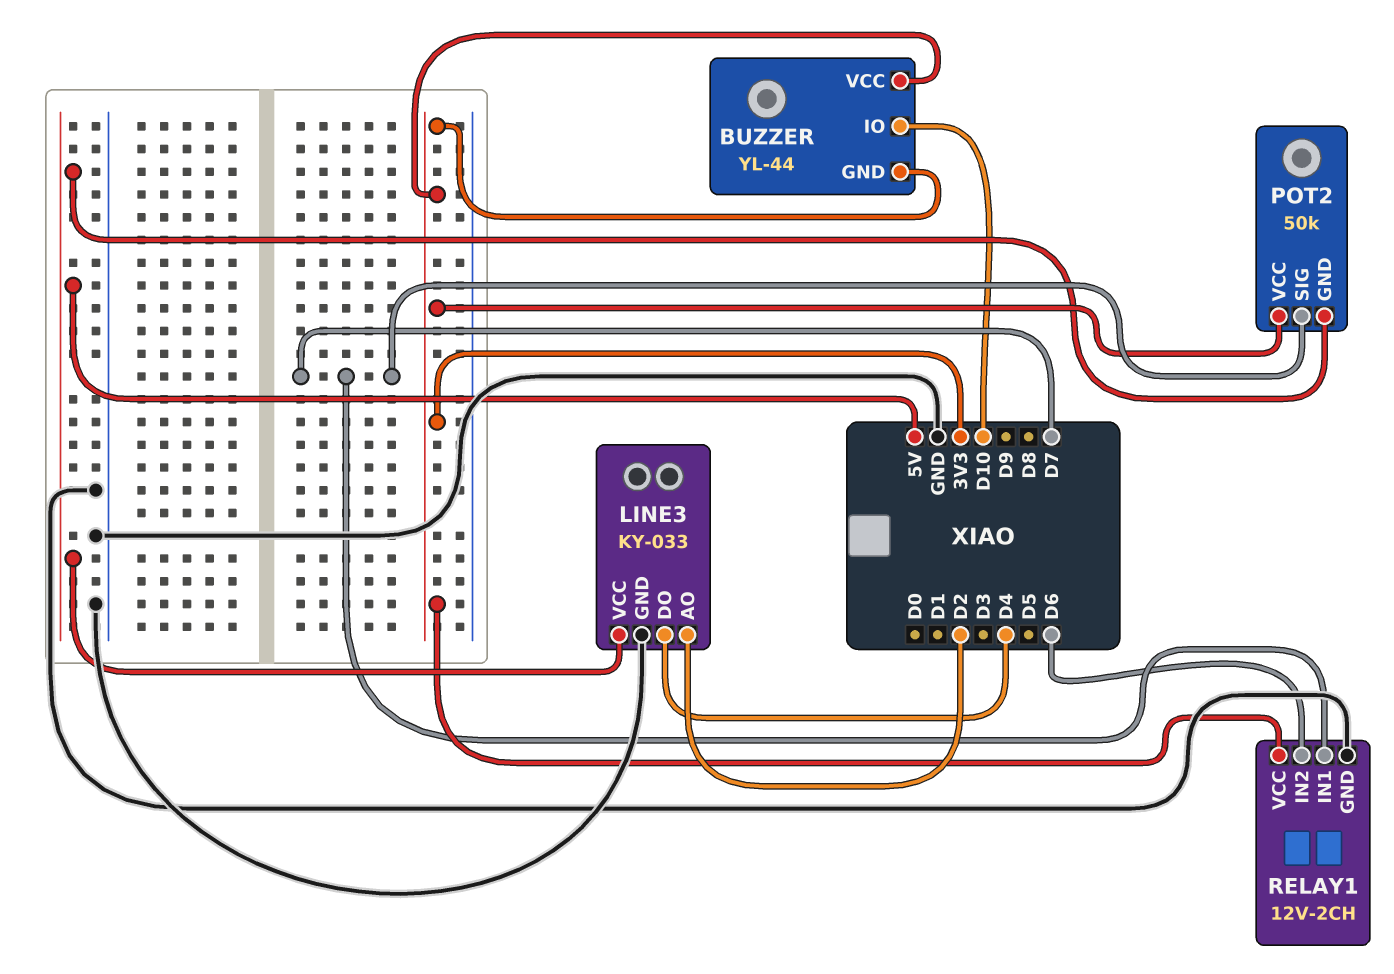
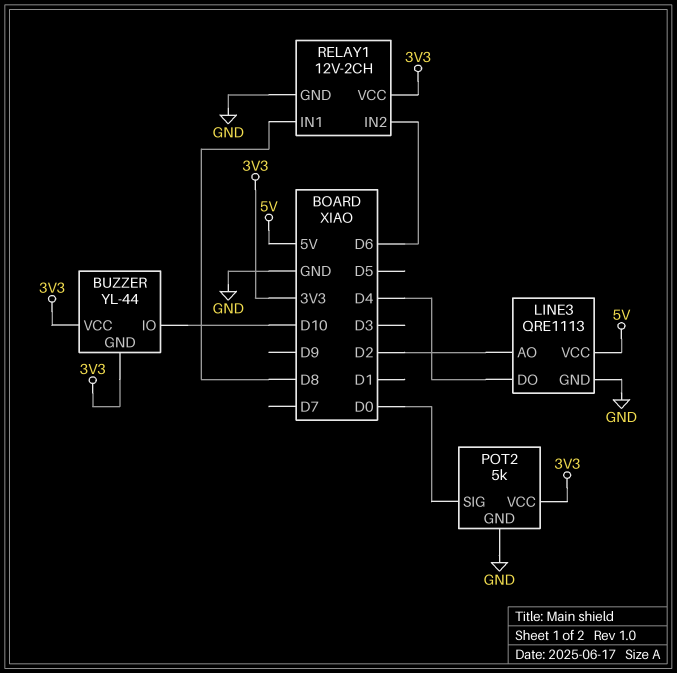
LINE3: KY-033 -> QRE1113
POT2: 50k -> 5k
POT2 pin GND: 5V -> GND
POT2 pin SIG: D7 -> D0
RELAY1 pin IN1: D7 -> D8

